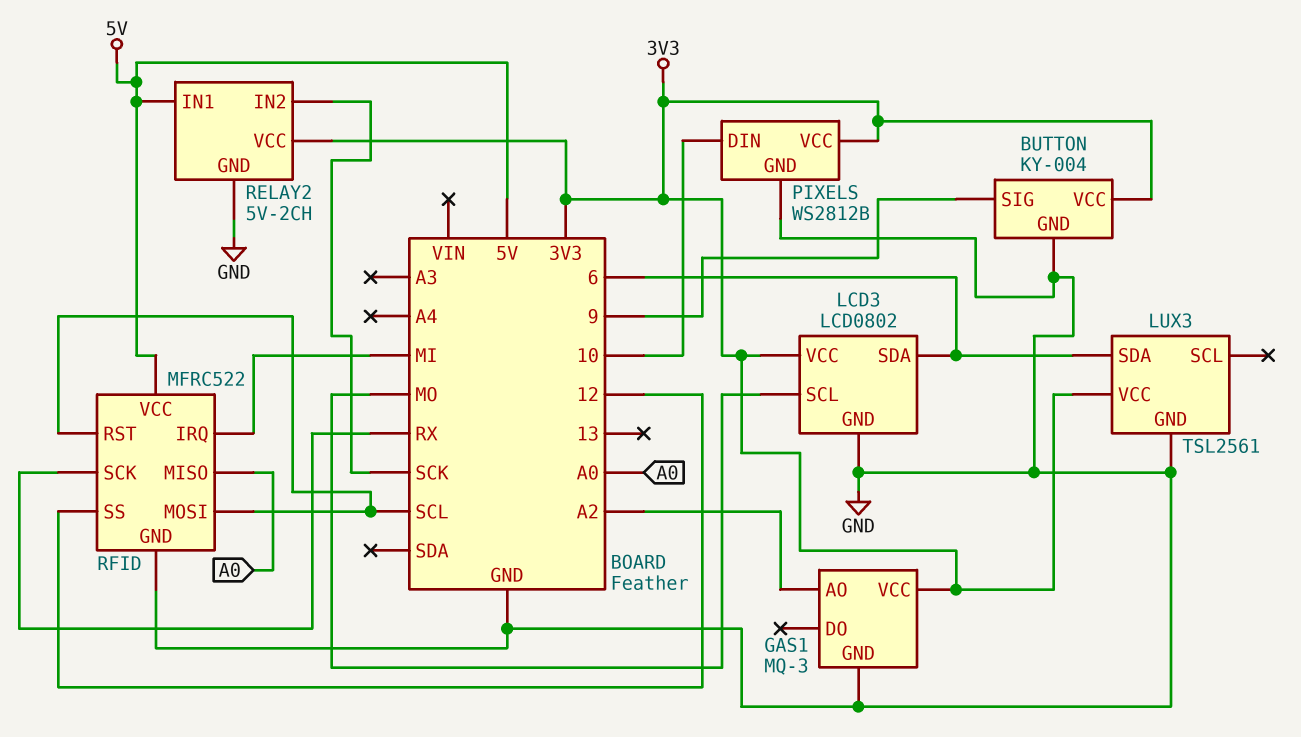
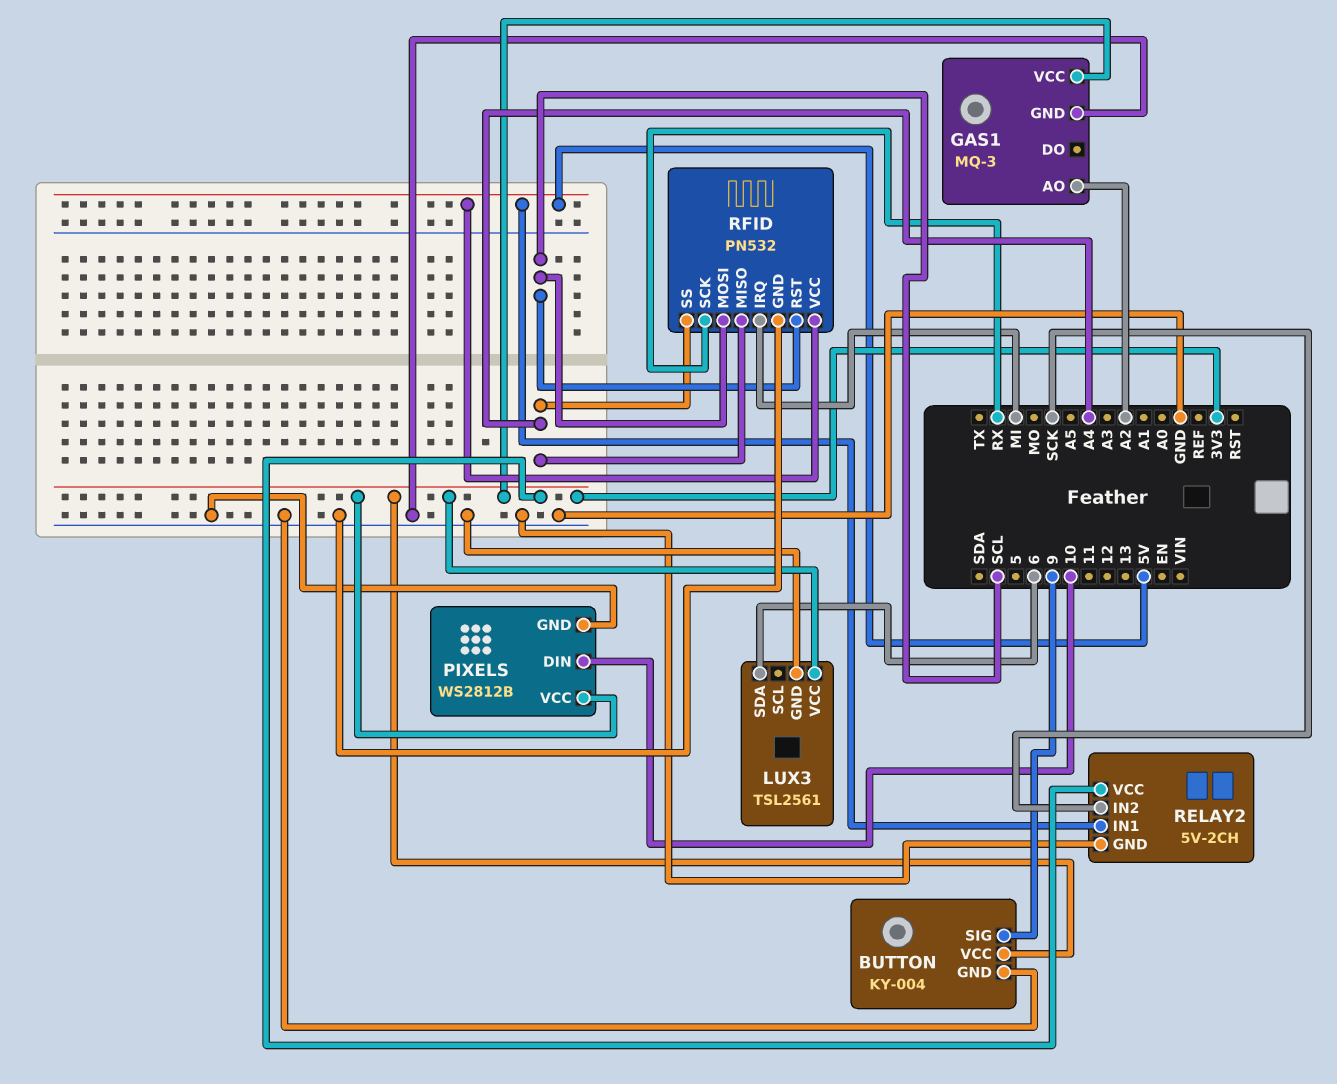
LCD3: LCD0802 -> none
LCD3 pin GND: GND -> none
LCD3 pin SCL: MO -> none
LCD3 pin SDA: 6 -> none
LCD3 pin VCC: 3V3 -> none
RFID: MFRC522 -> PN532
RFID pin MISO: A0 -> A4
RFID pin SS: 12 -> A4

